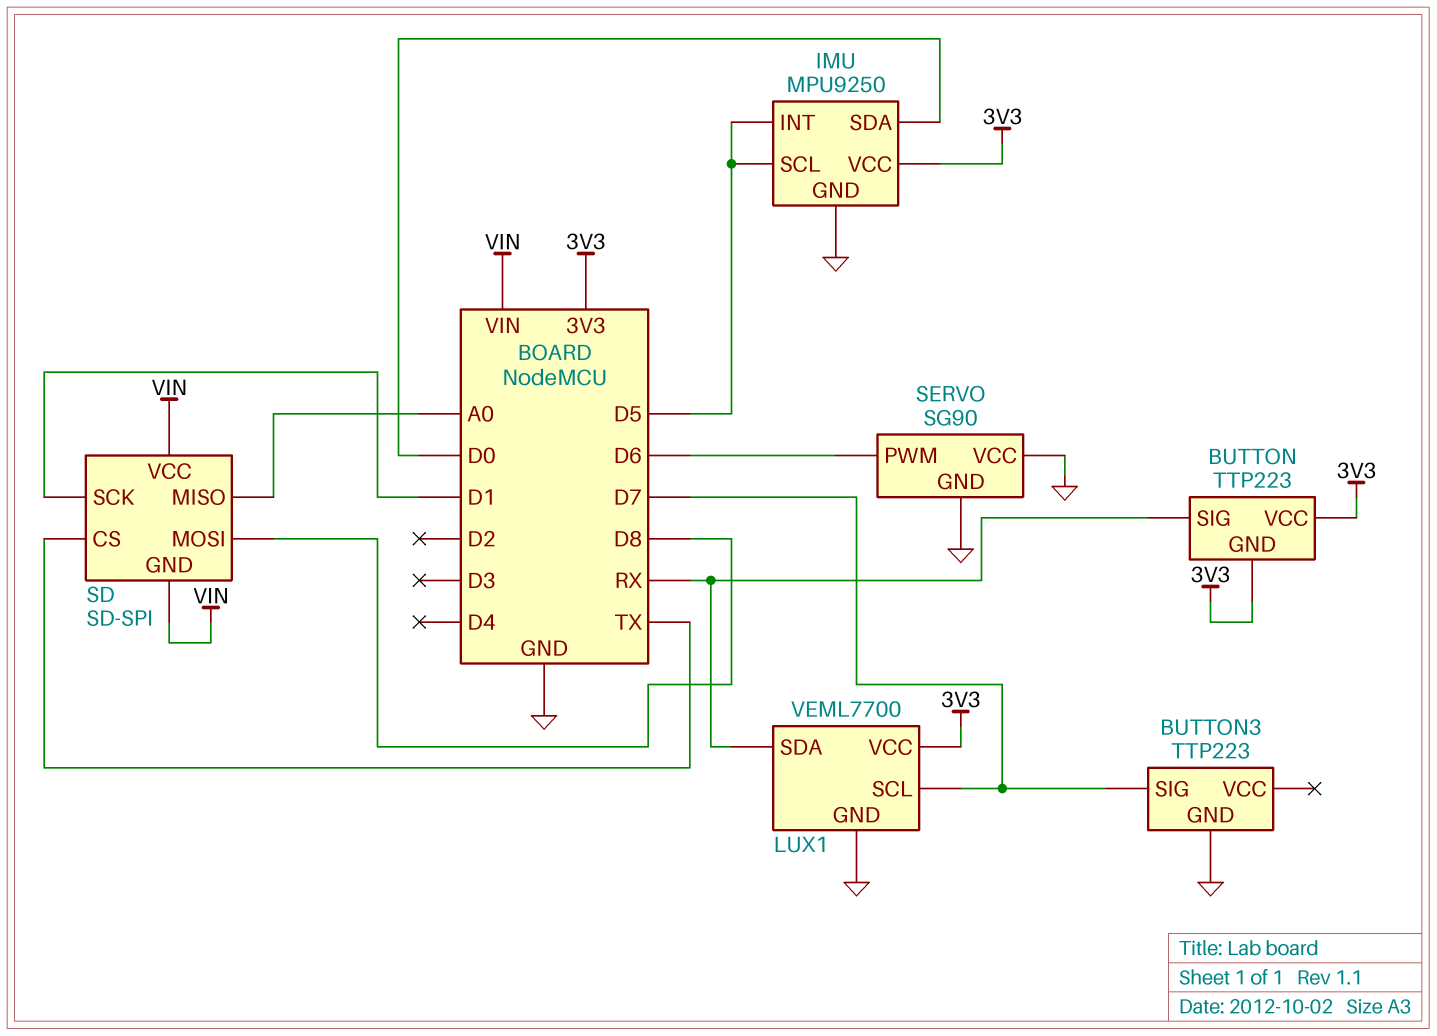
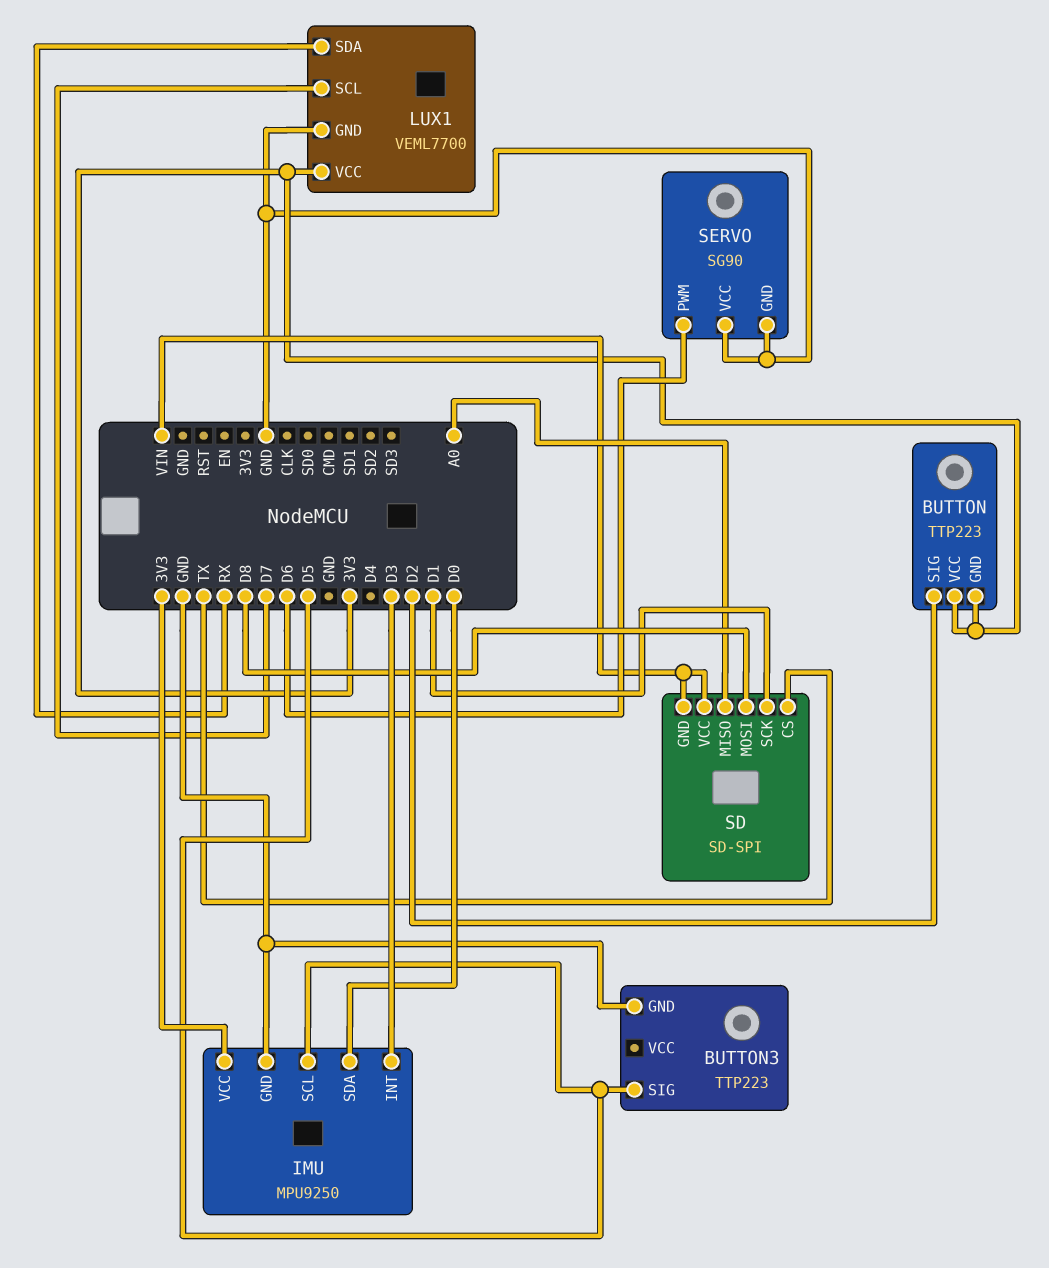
BUTTON pin SIG: RX -> D2
BUTTON3 pin SIG: D7 -> D5
IMU pin INT: D5 -> D3

